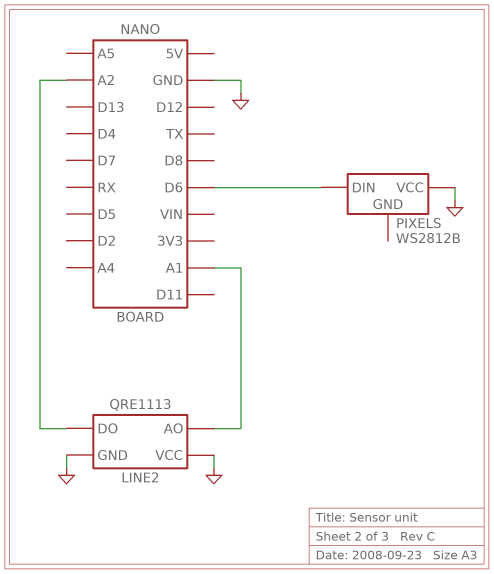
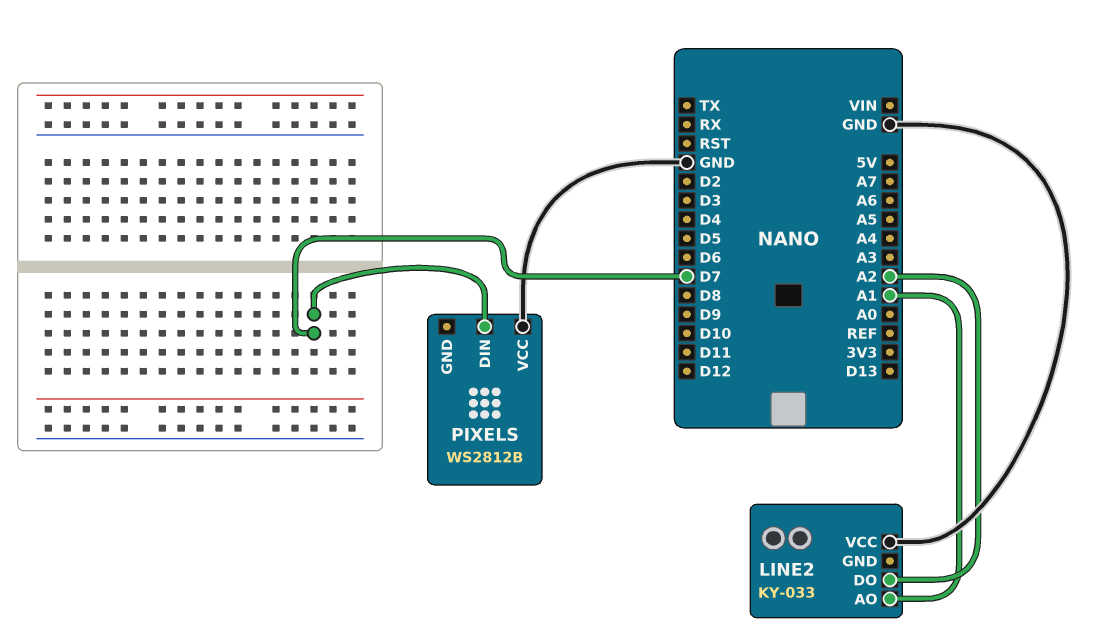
LINE2: QRE1113 -> KY-033
LINE2 pin GND: GND -> none
PIXELS pin DIN: D6 -> D7

